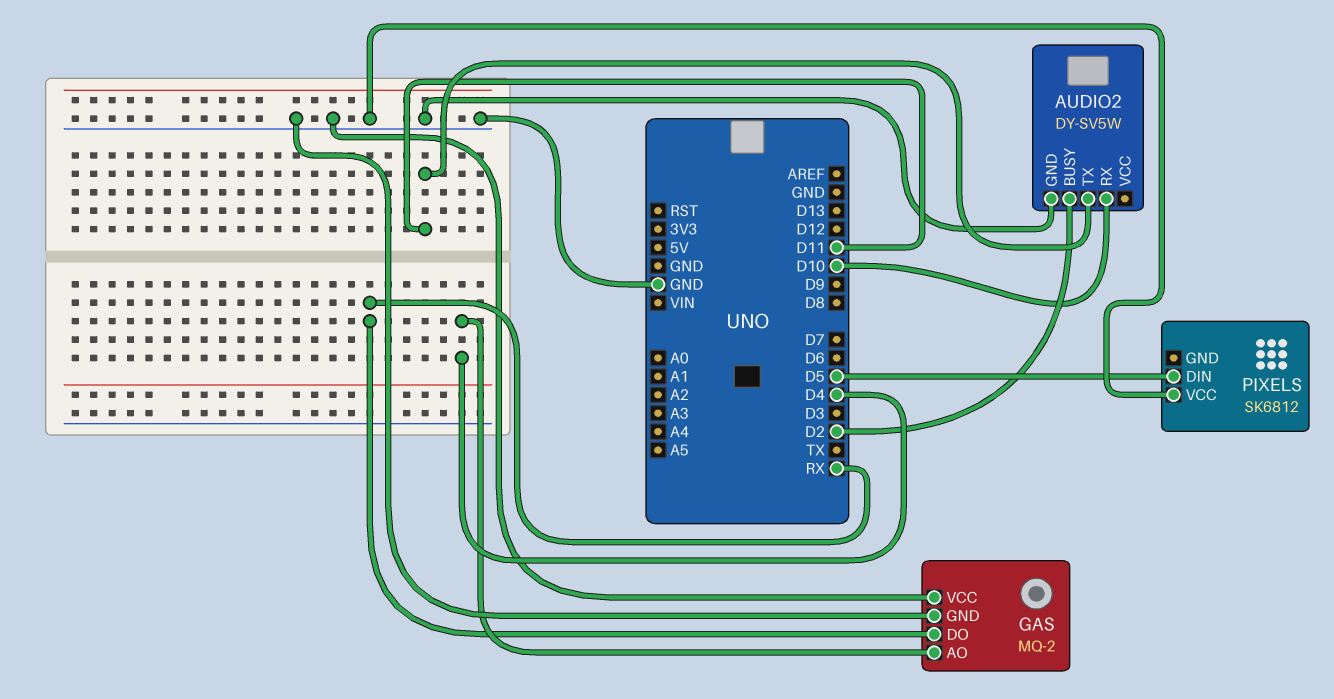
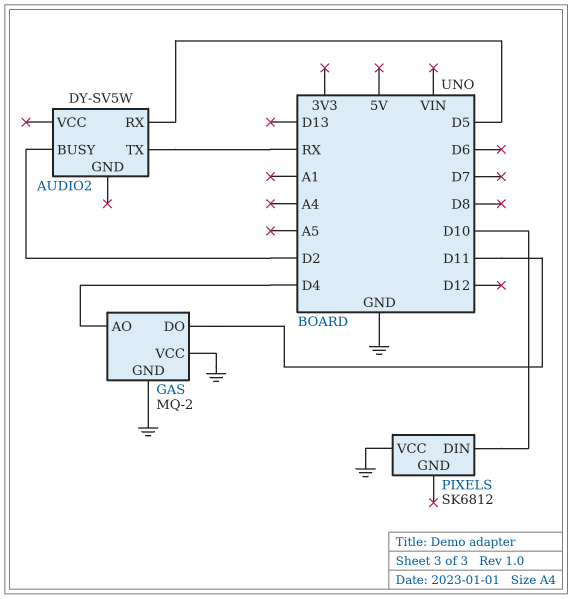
AUDIO2 pin GND: GND -> none
AUDIO2 pin RX: D10 -> D5
AUDIO2 pin TX: D11 -> RX
GAS pin DO: RX -> D11
PIXELS pin DIN: D5 -> D10

